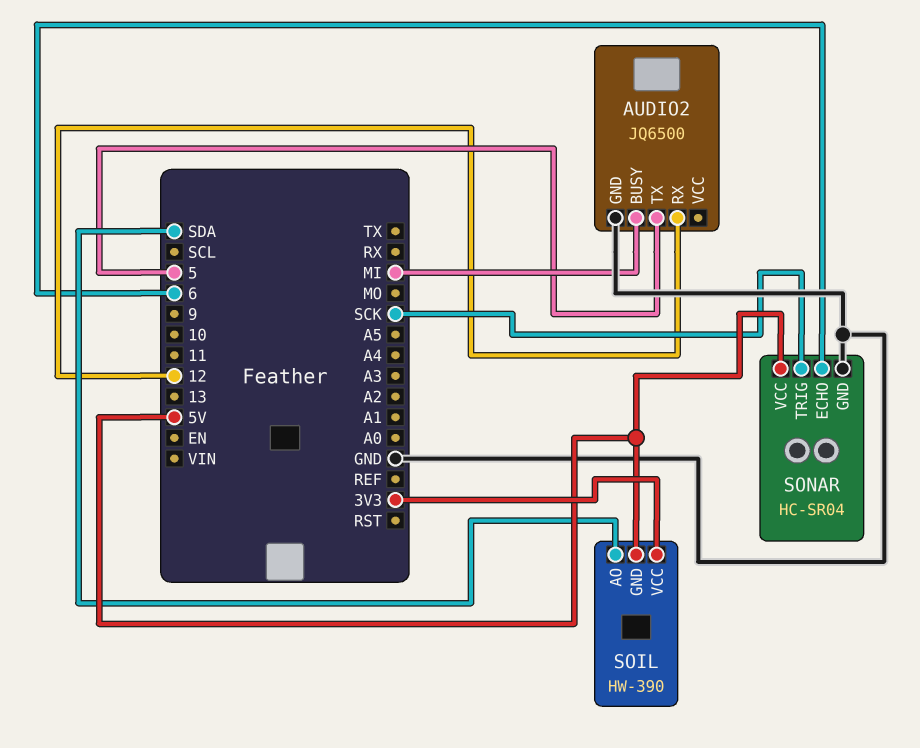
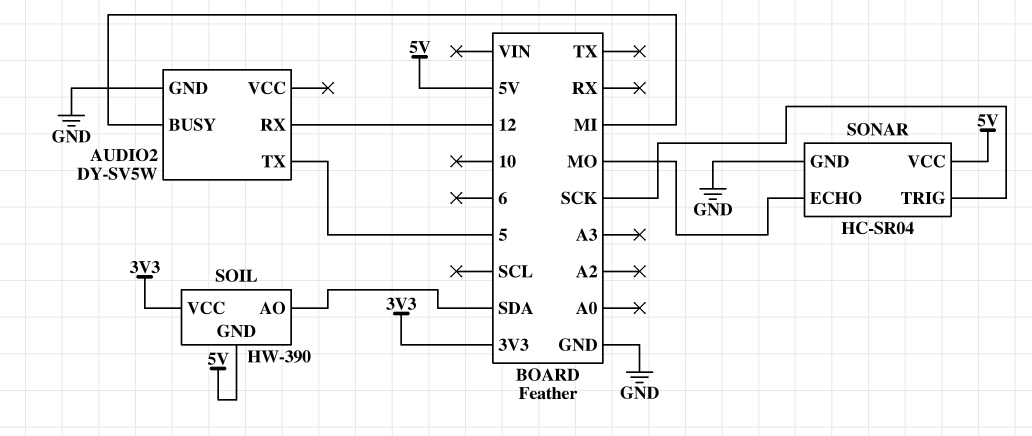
AUDIO2: JQ6500 -> DY-SV5W
SONAR pin ECHO: 6 -> MO

